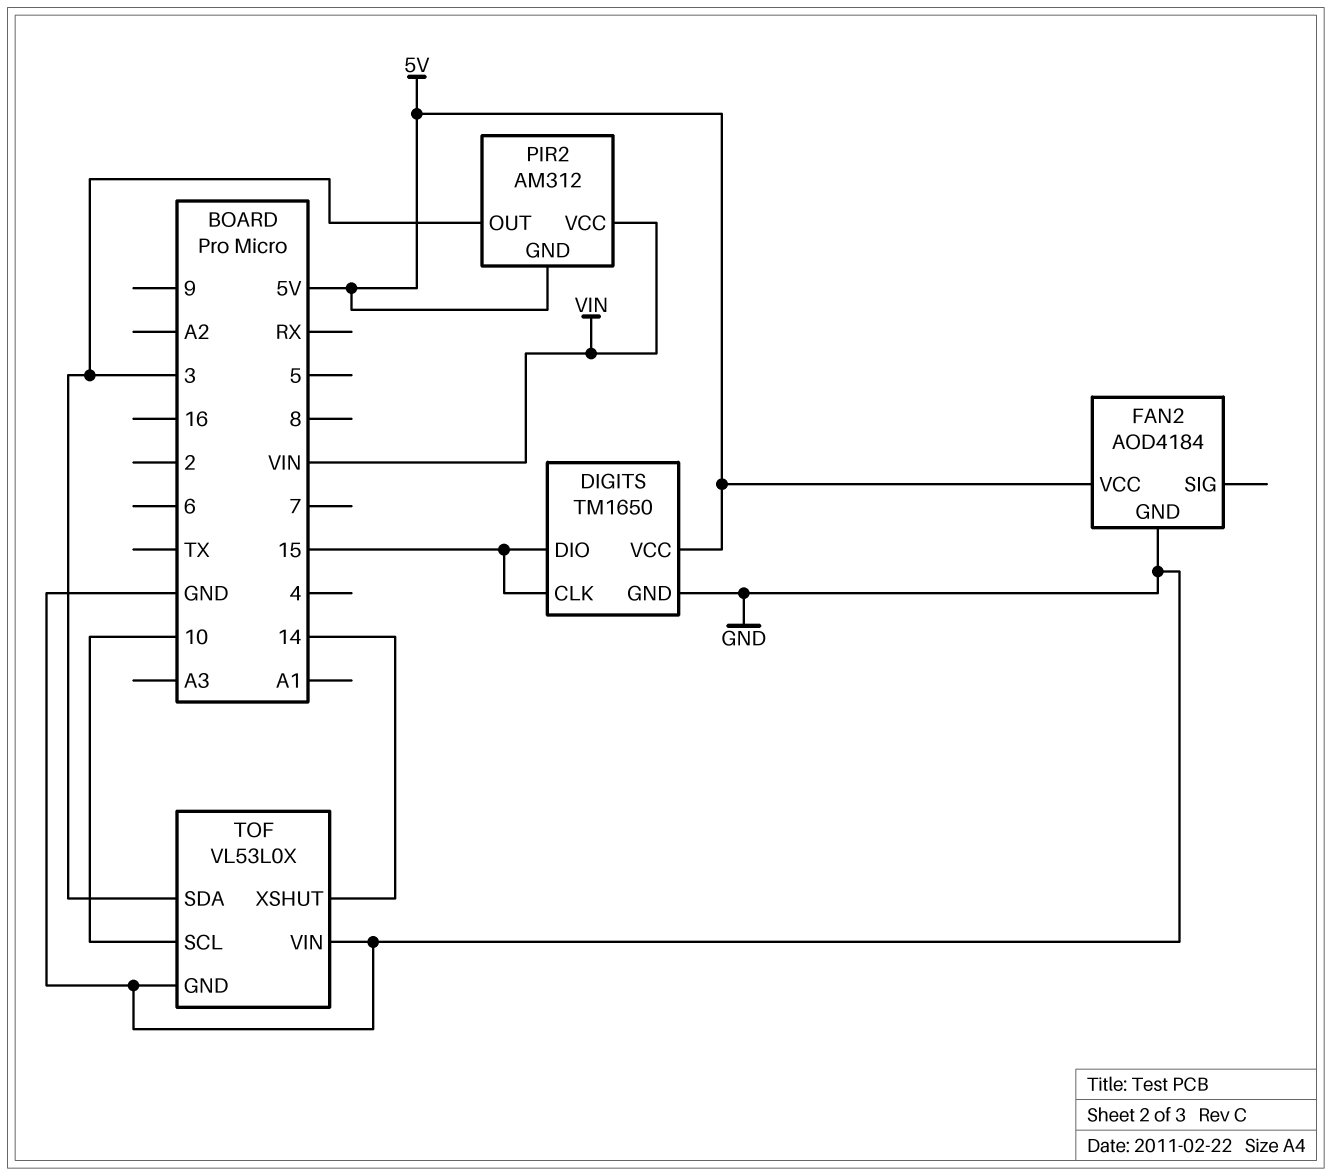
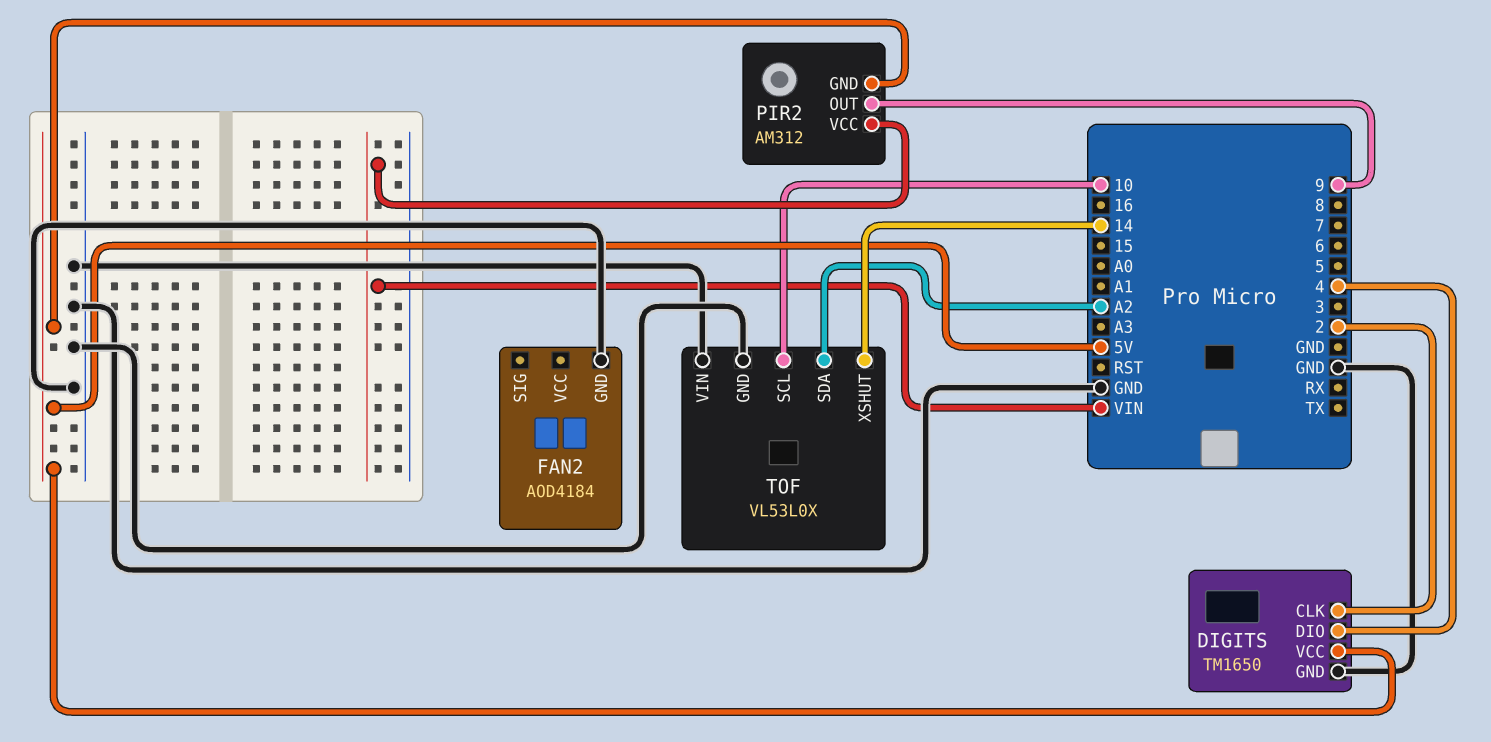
DIGITS pin CLK: 15 -> 2
DIGITS pin DIO: 15 -> 4
FAN2 pin VCC: 5V -> none
PIR2 pin OUT: 3 -> 9
TOF pin SDA: 3 -> A2

